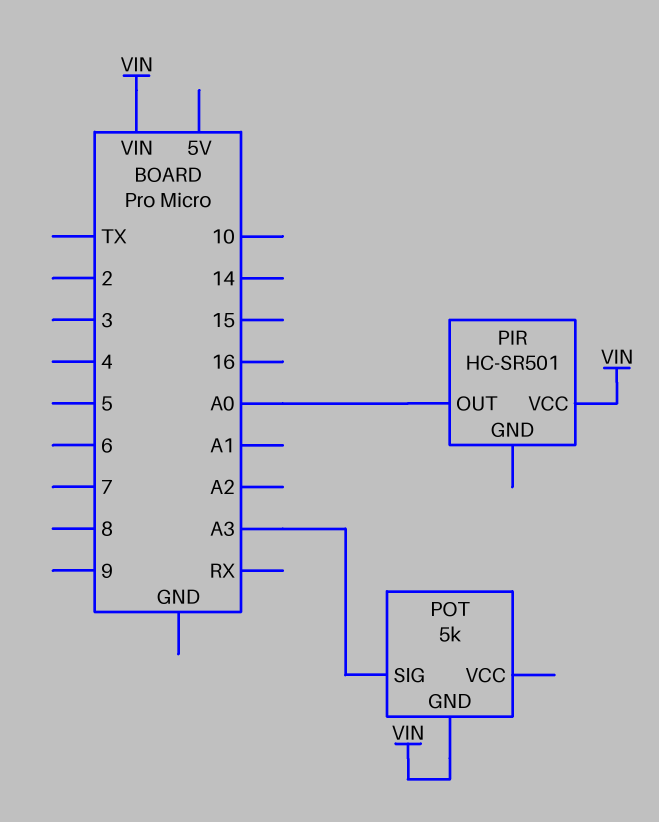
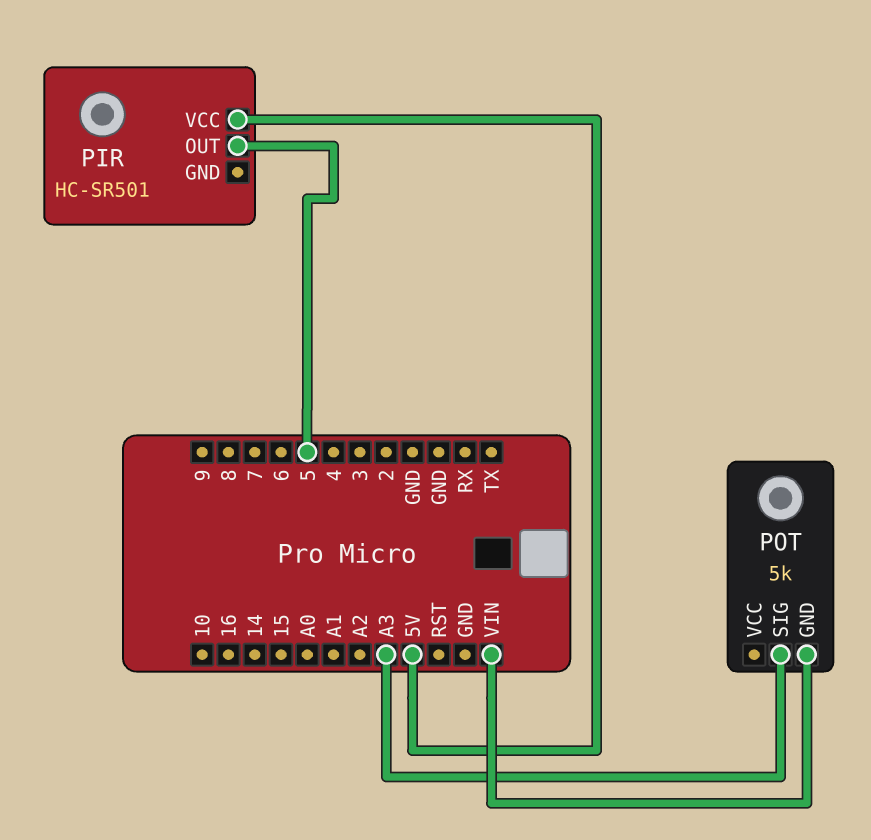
PIR pin OUT: A0 -> 5
PIR pin VCC: VIN -> 5V

